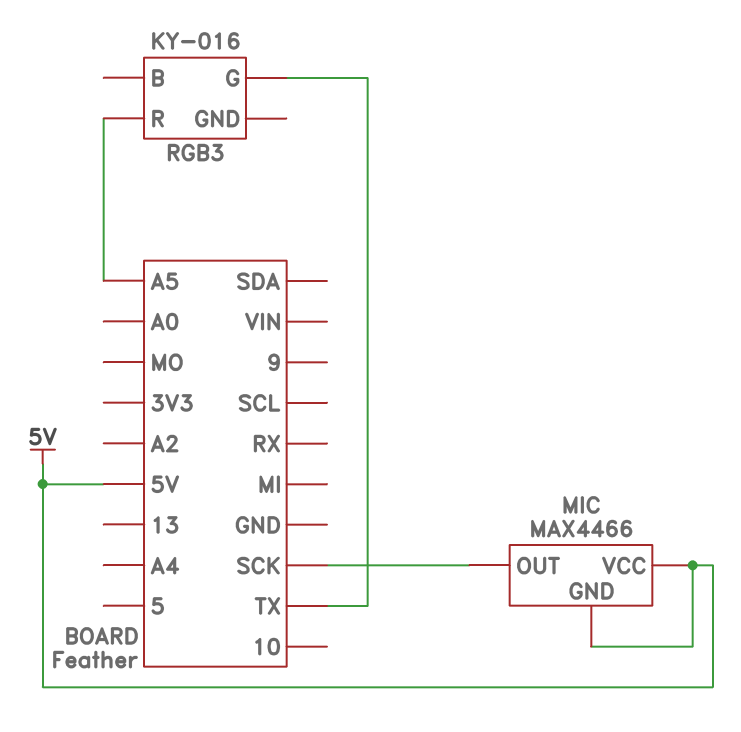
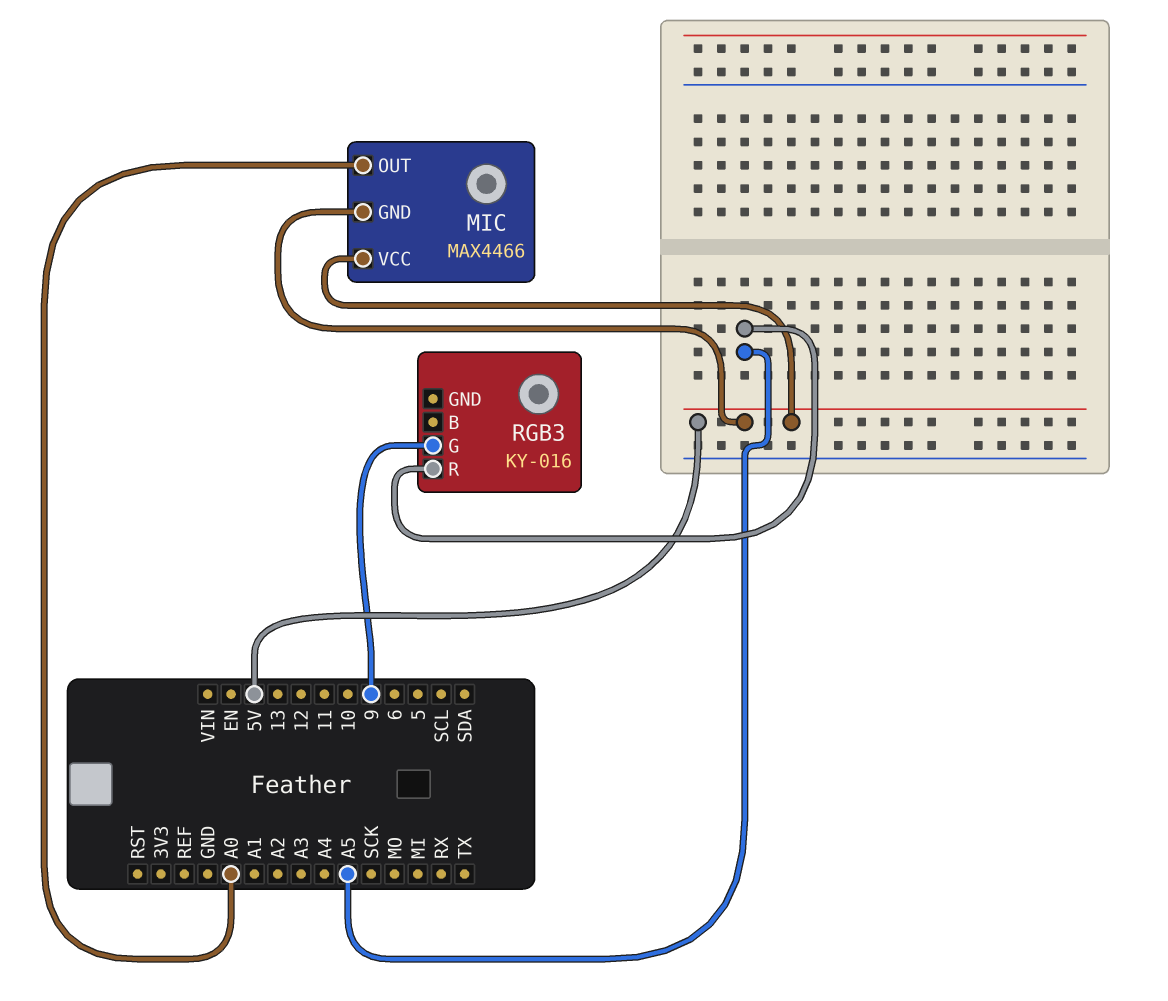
MIC pin OUT: SCK -> A0
RGB3 pin G: TX -> 9

